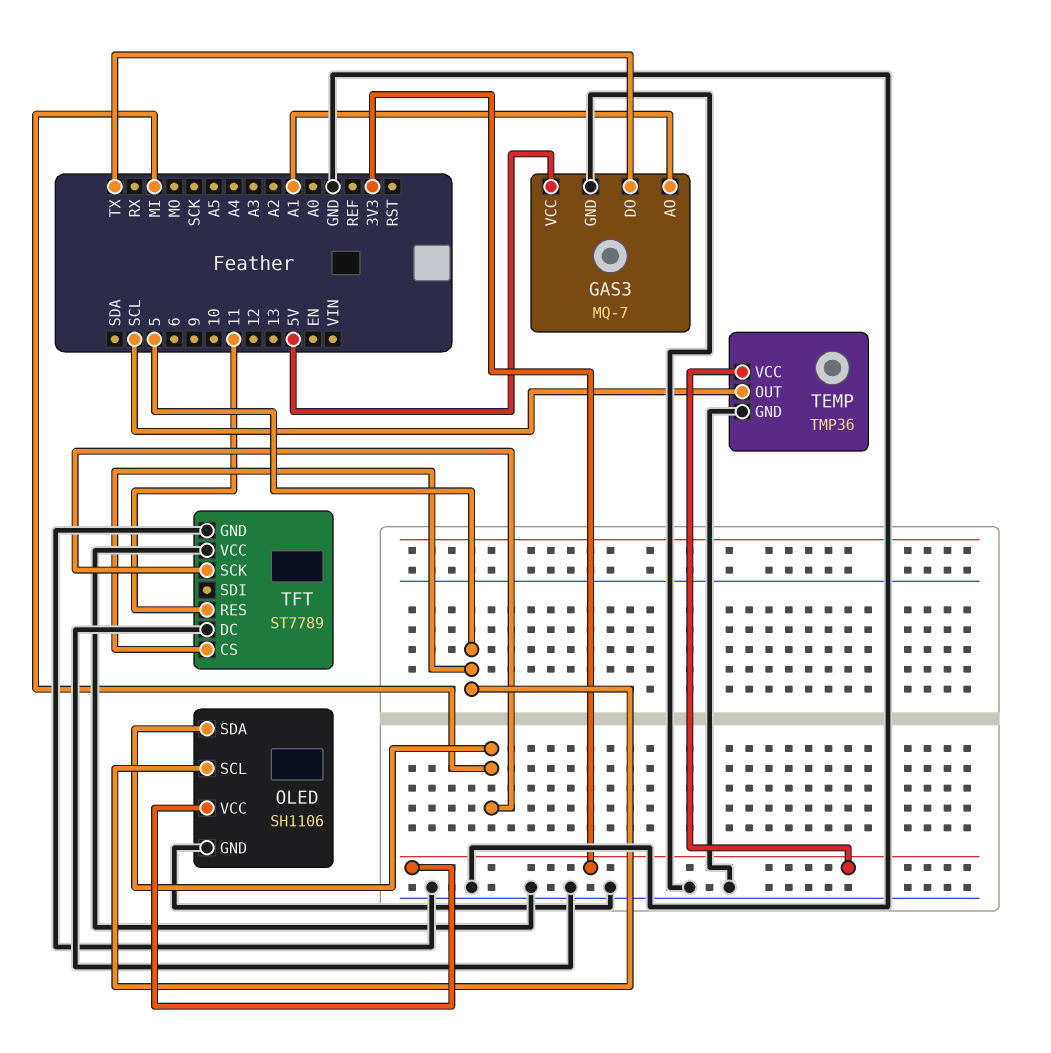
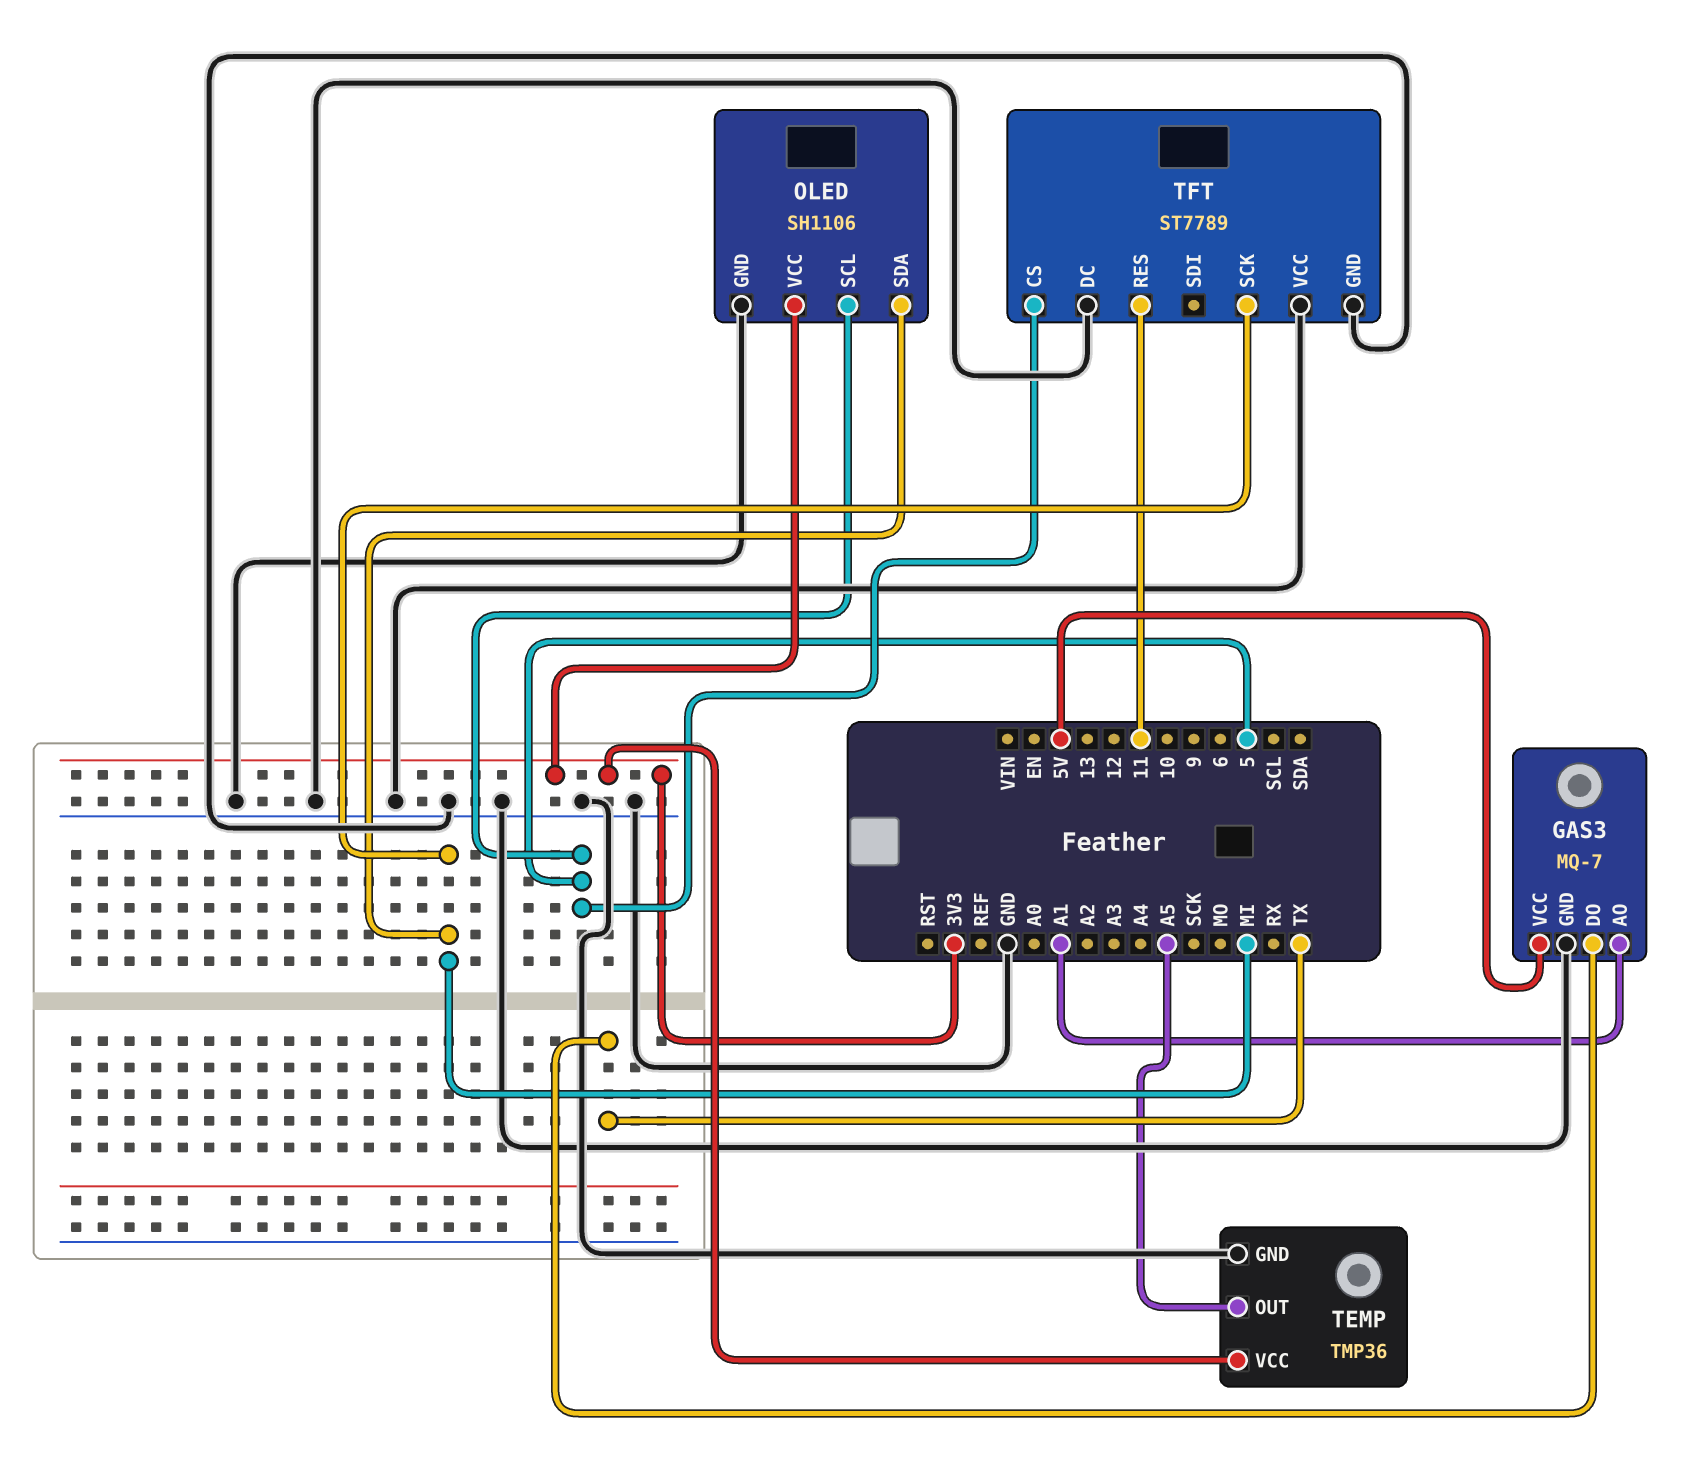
TEMP pin OUT: SCL -> A5

